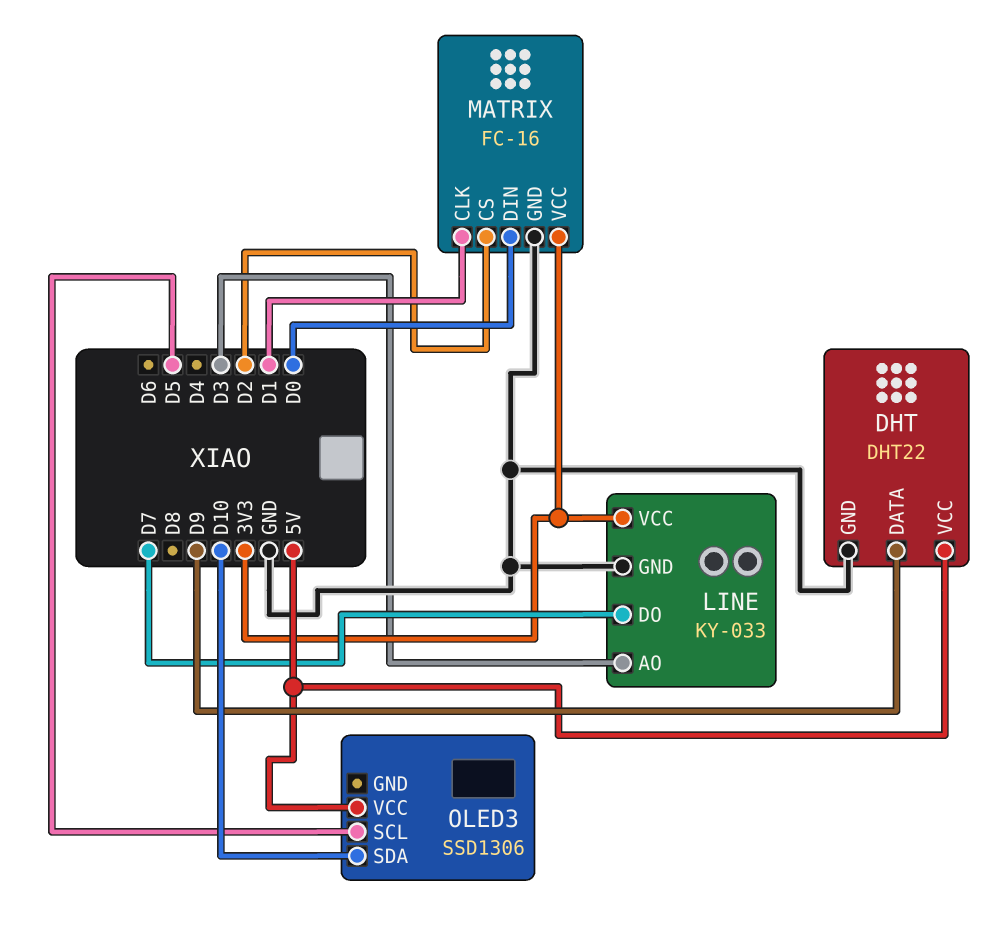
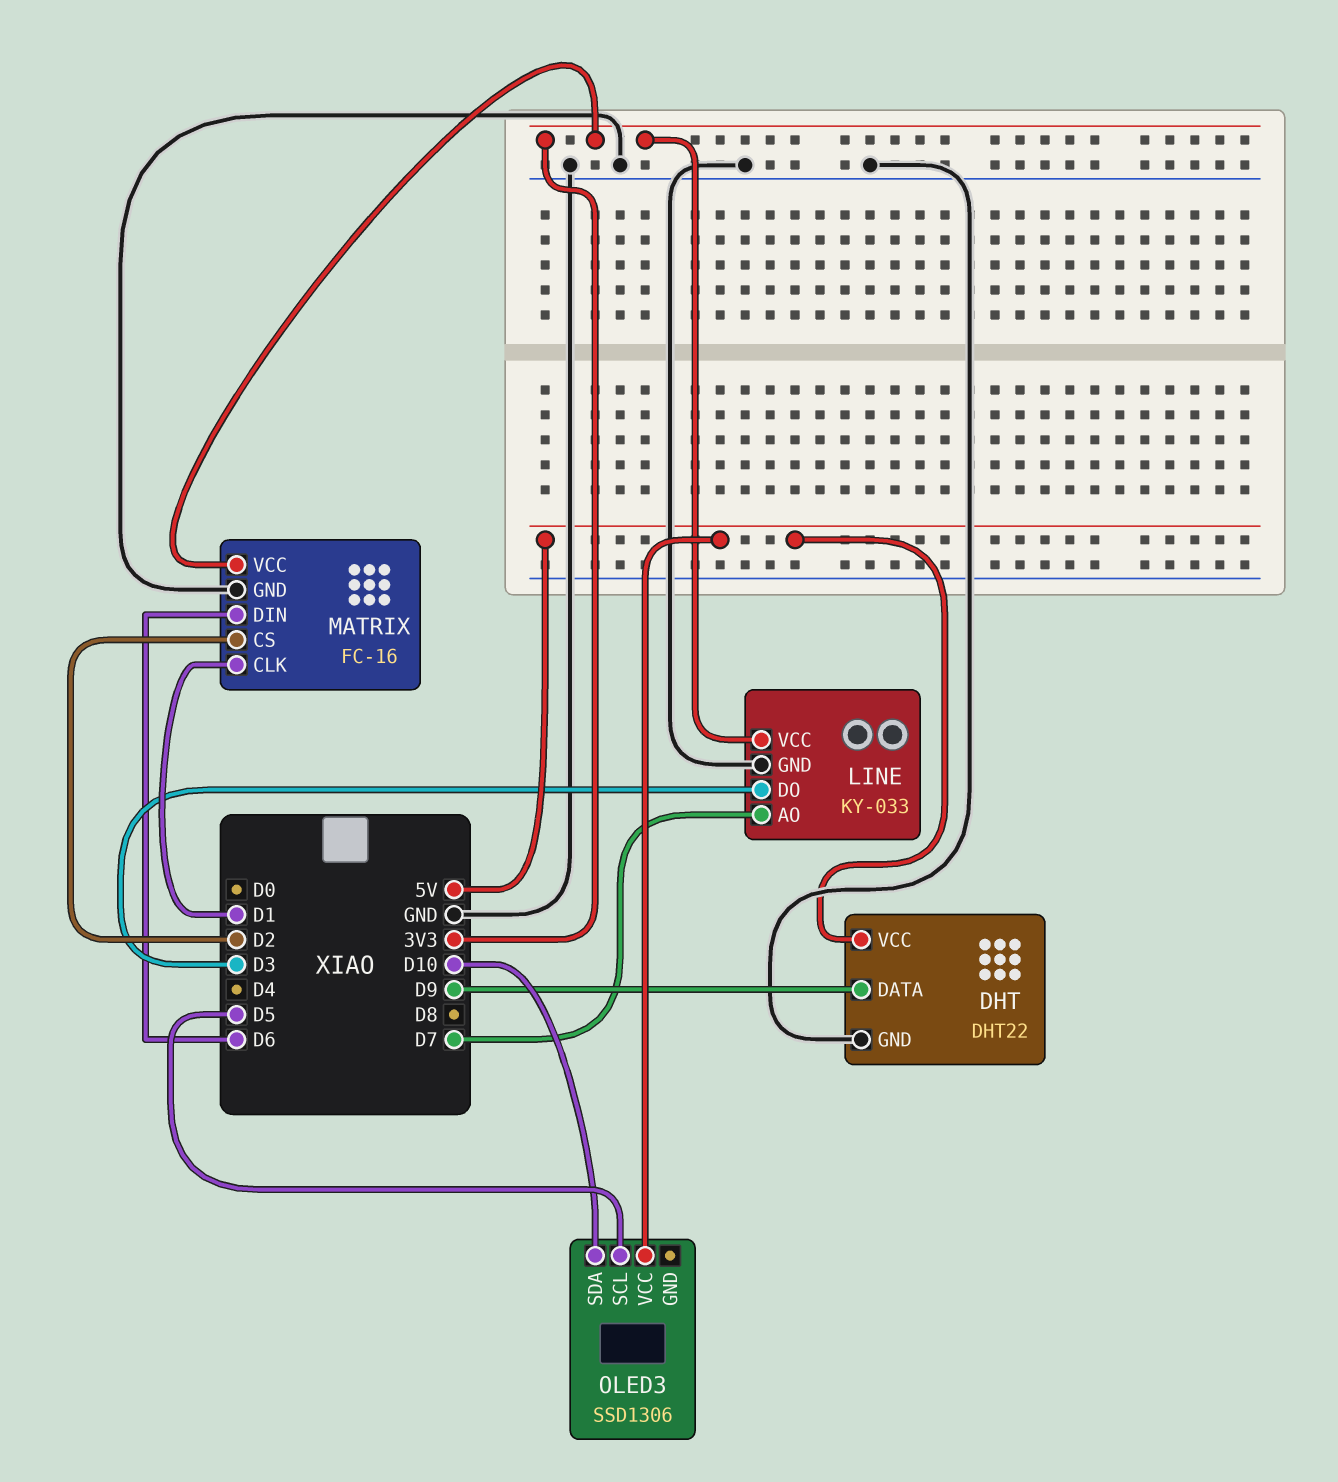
LINE pin AO: D3 -> D7
LINE pin DO: D7 -> D3
MATRIX pin DIN: D0 -> D6

